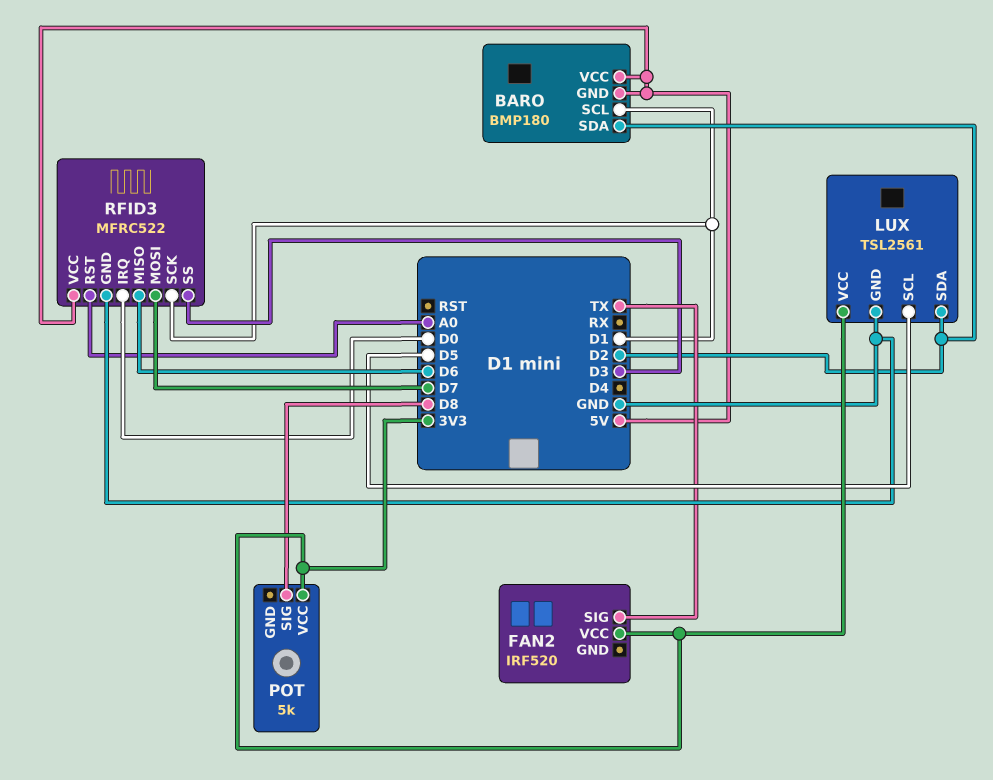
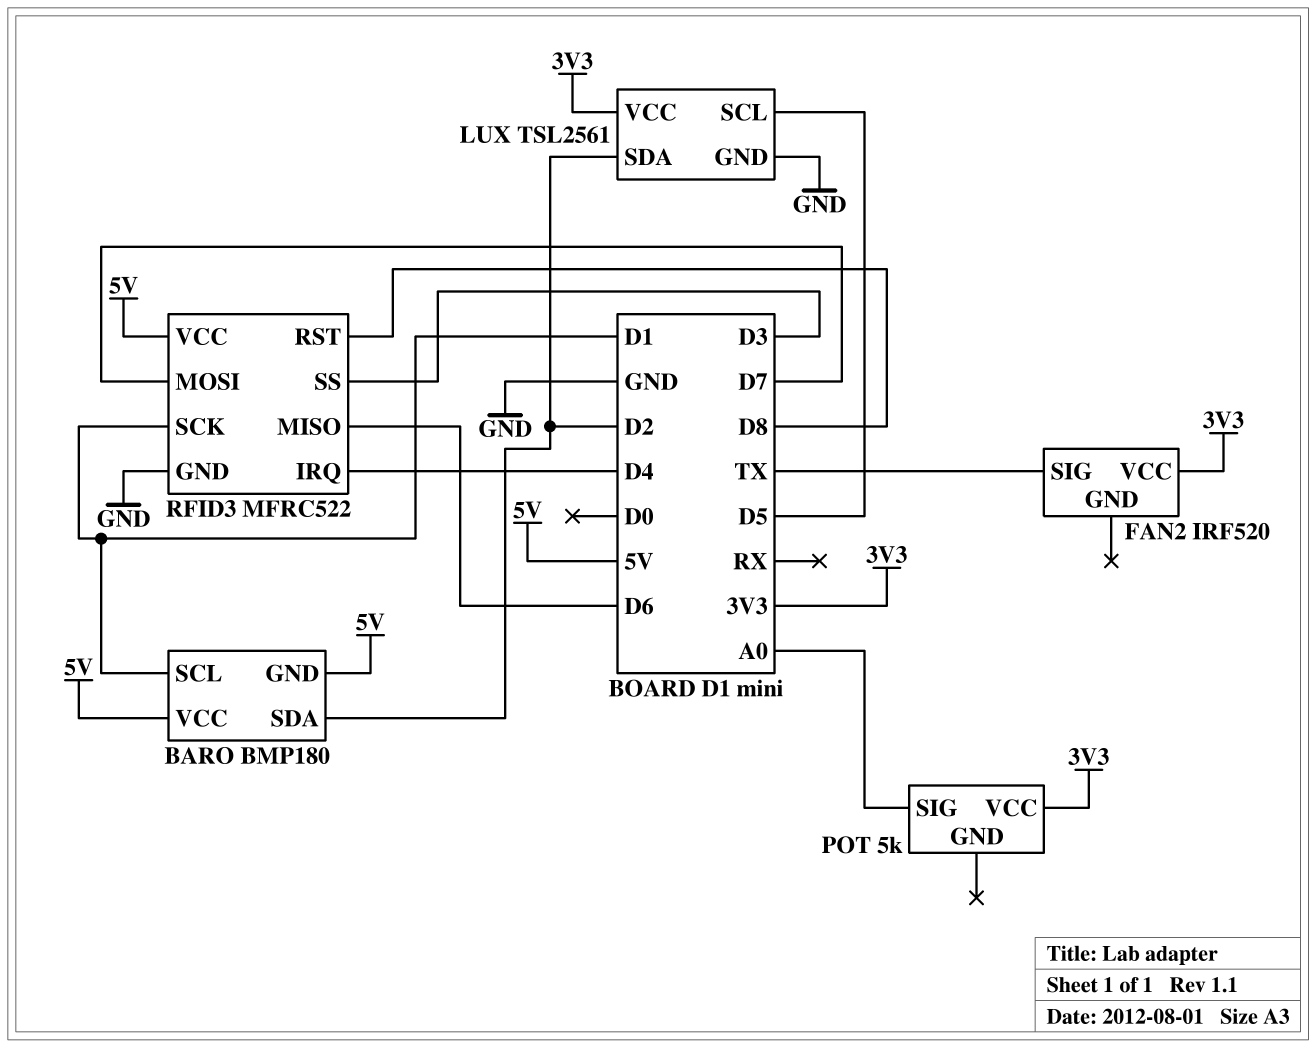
POT pin SIG: D8 -> A0
RFID3 pin IRQ: D0 -> D4
RFID3 pin RST: A0 -> D8

